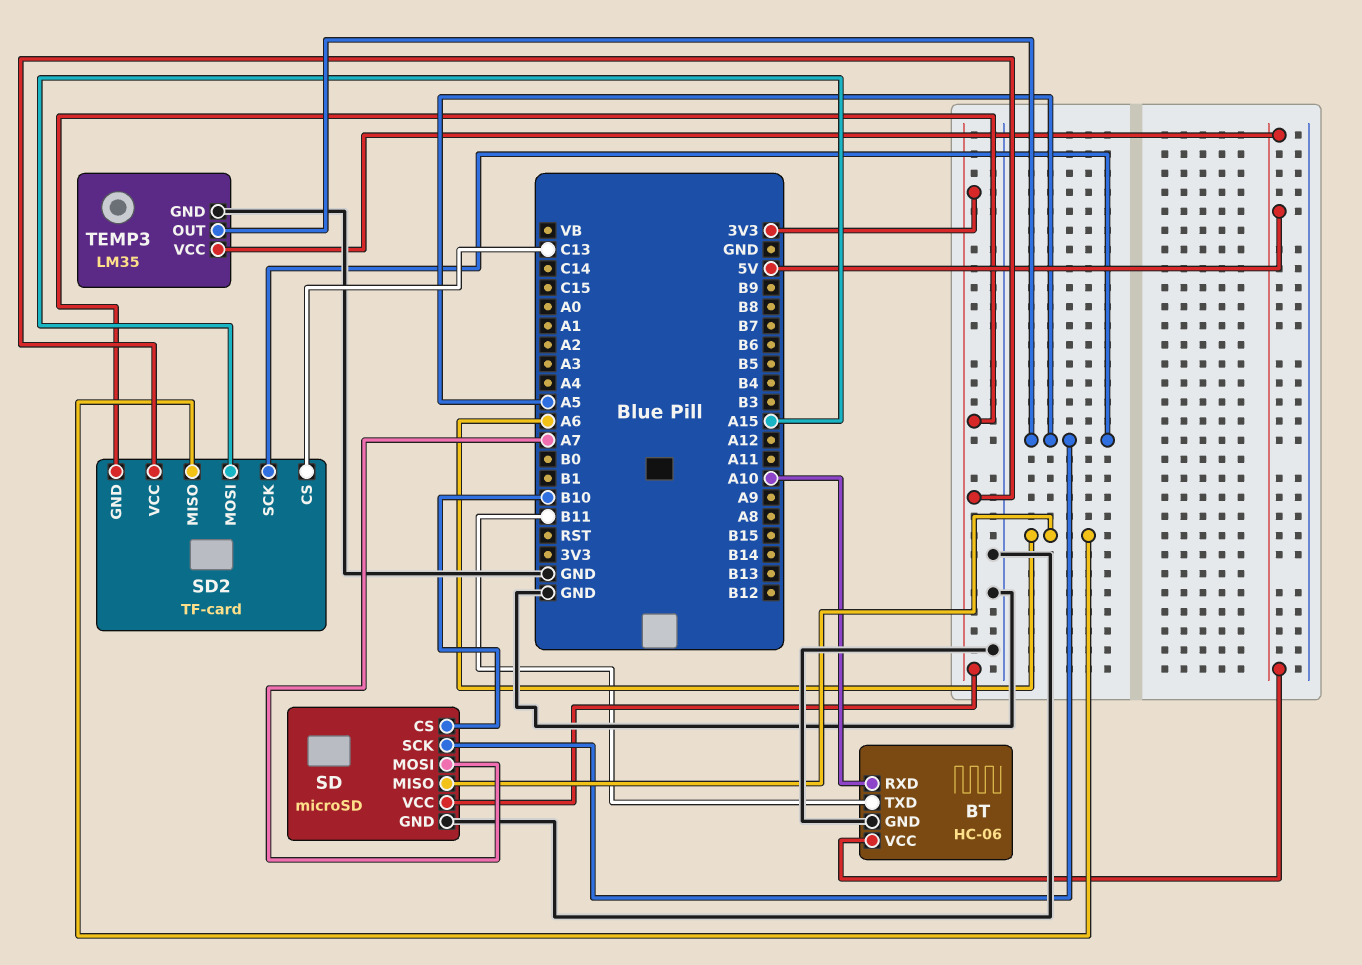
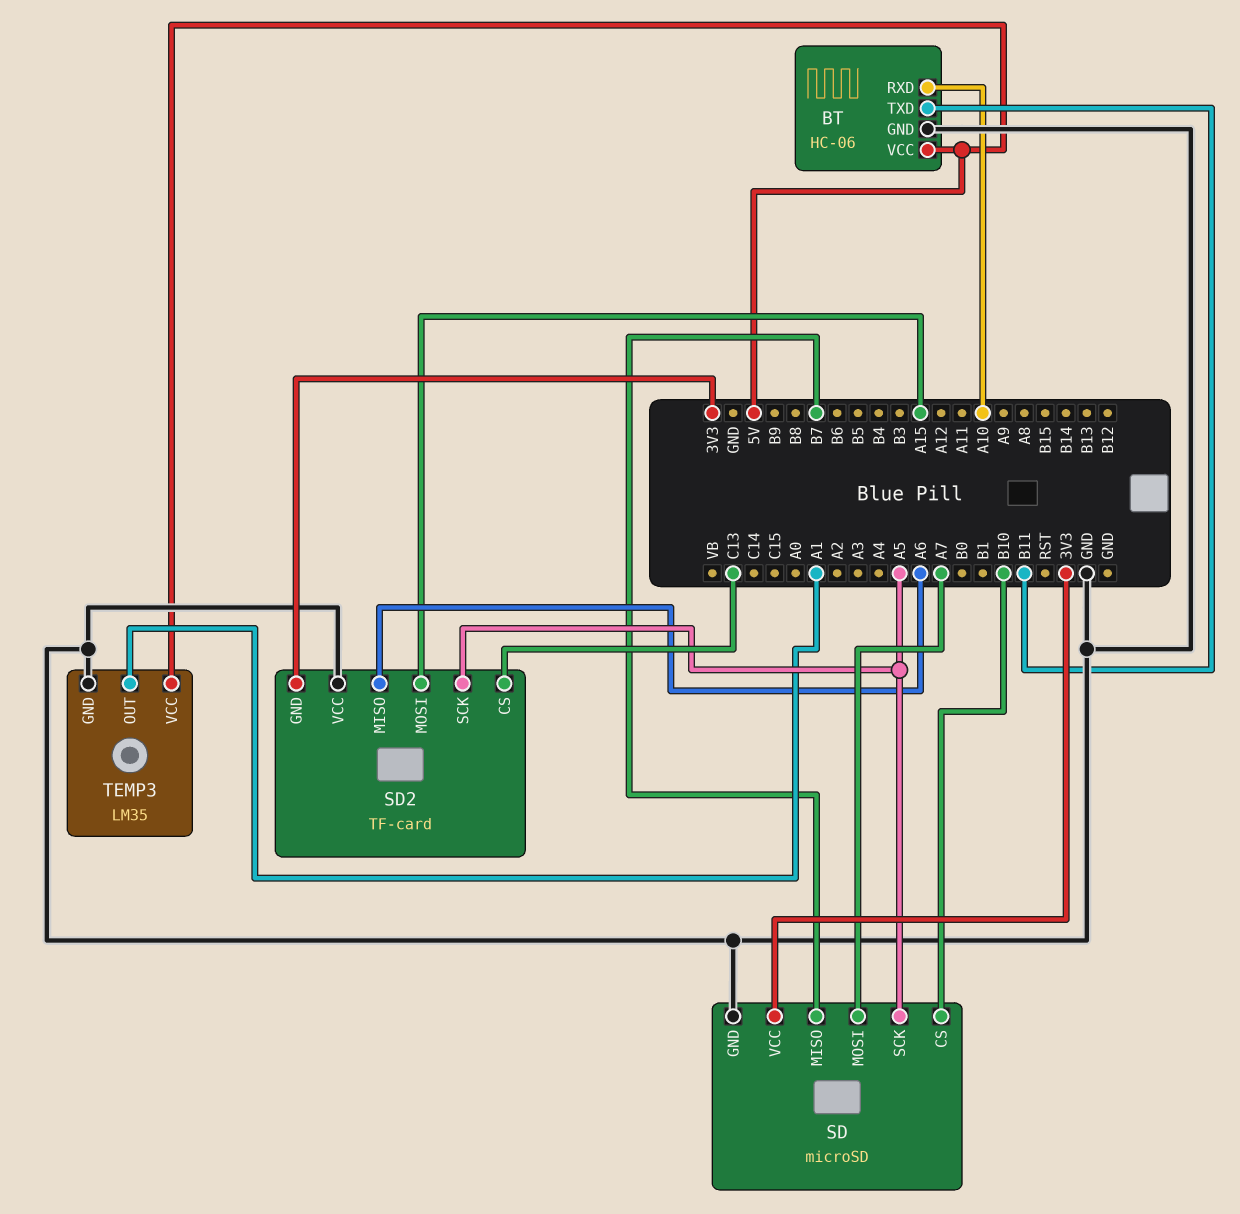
SD pin MISO: A6 -> B7
SD2 pin VCC: 3V3 -> GND
TEMP3 pin OUT: A5 -> A1

